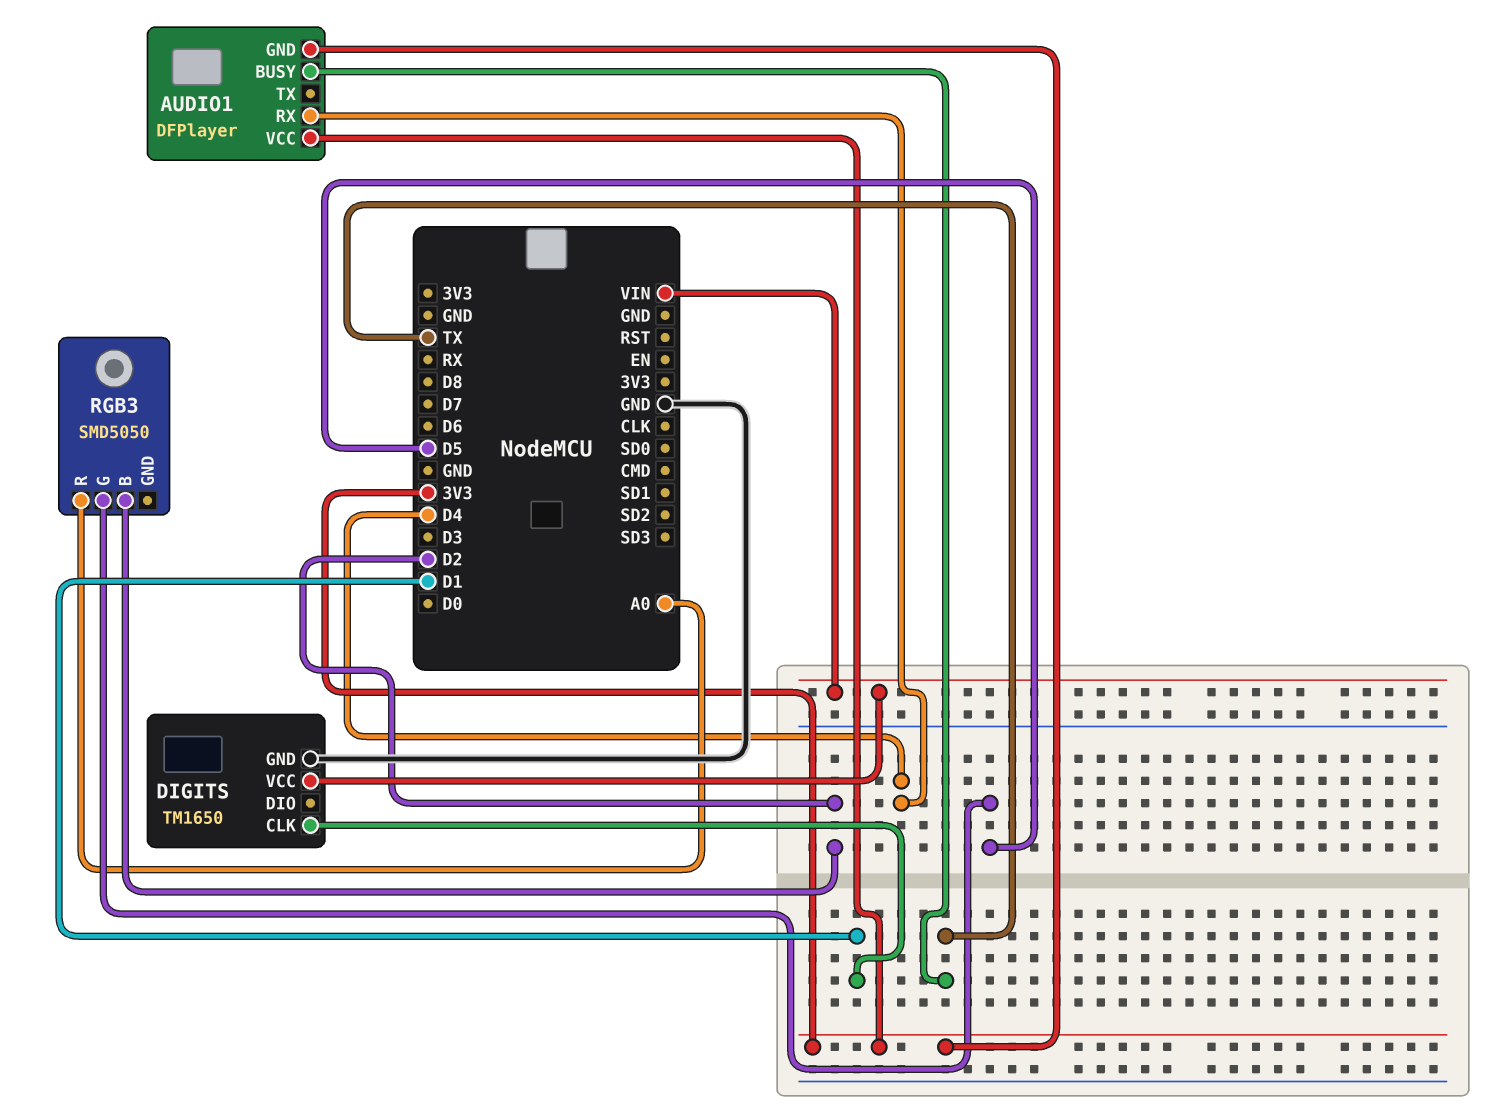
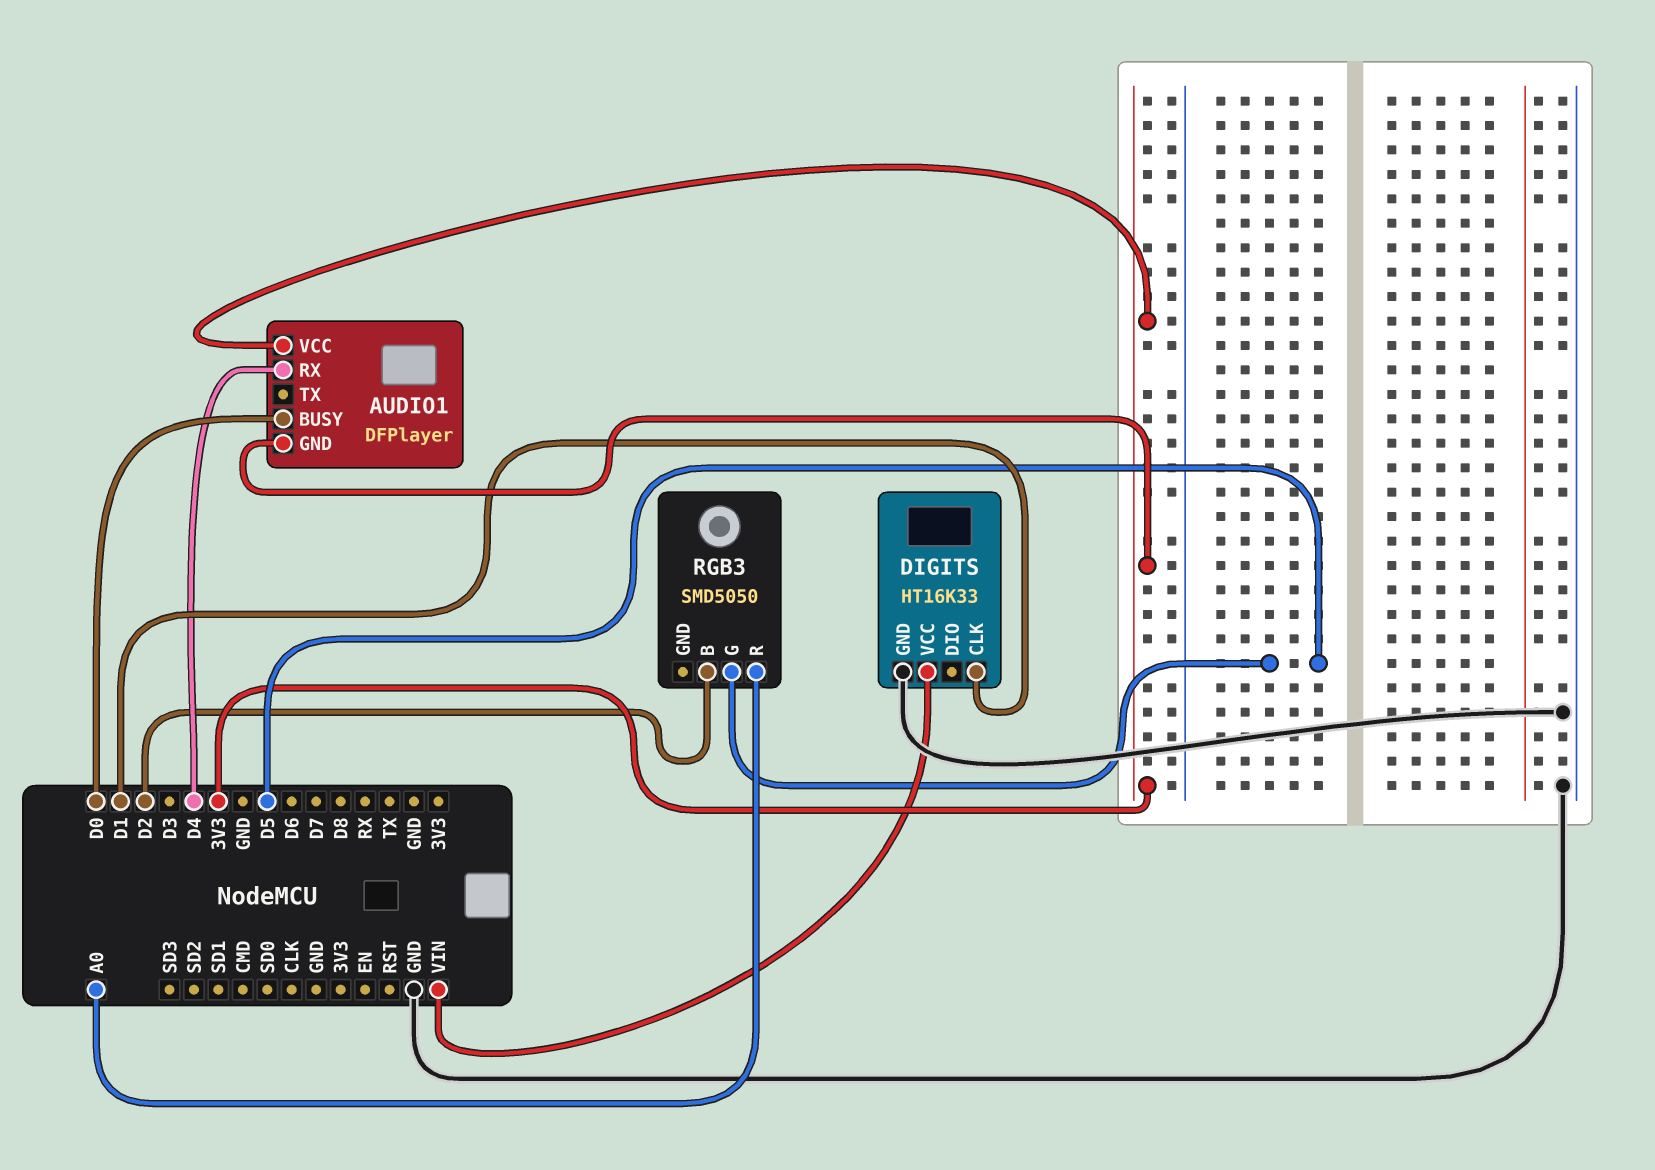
AUDIO1 pin BUSY: TX -> D0
DIGITS: TM1650 -> HT16K33

